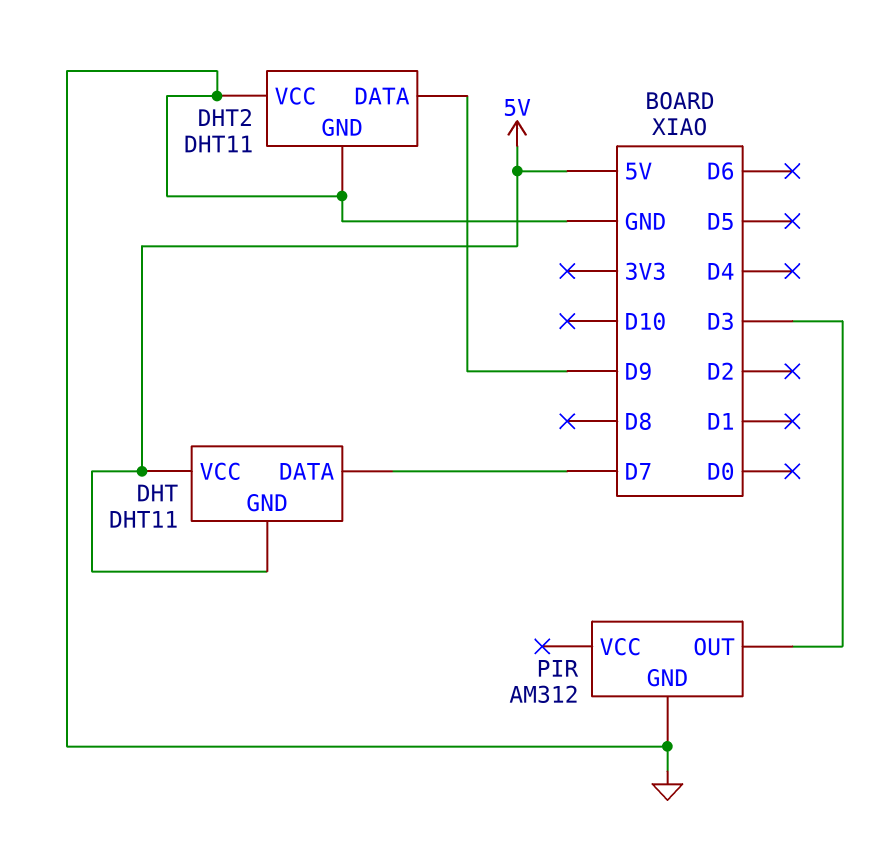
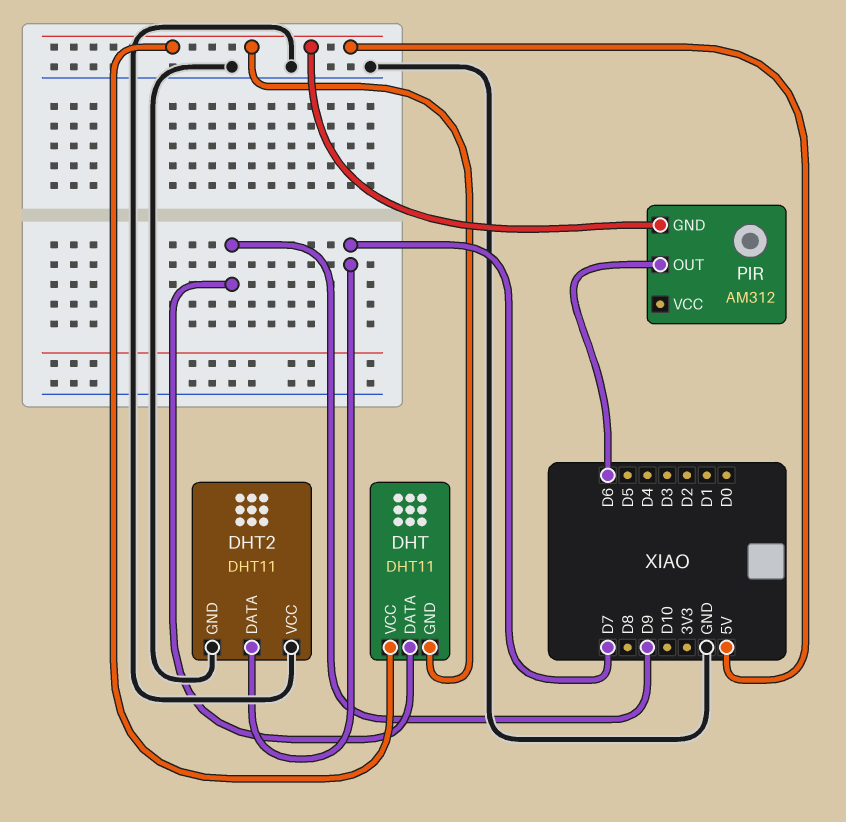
DHT pin DATA: D7 -> D9
DHT2 pin DATA: D9 -> D7
PIR pin GND: GND -> 5V
PIR pin OUT: D3 -> D6

